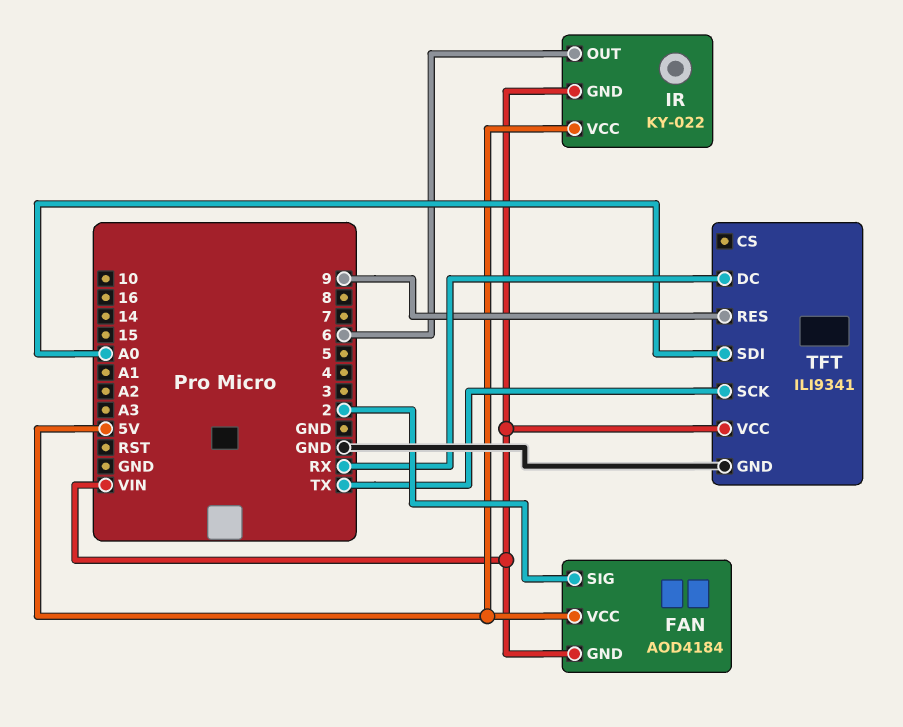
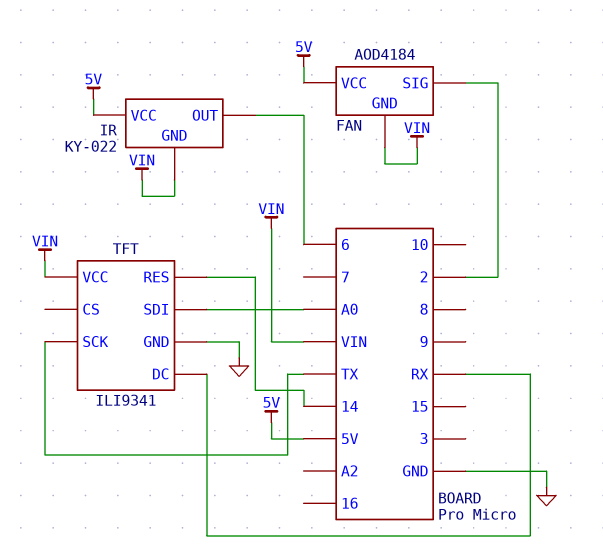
TFT pin RES: 9 -> 14

